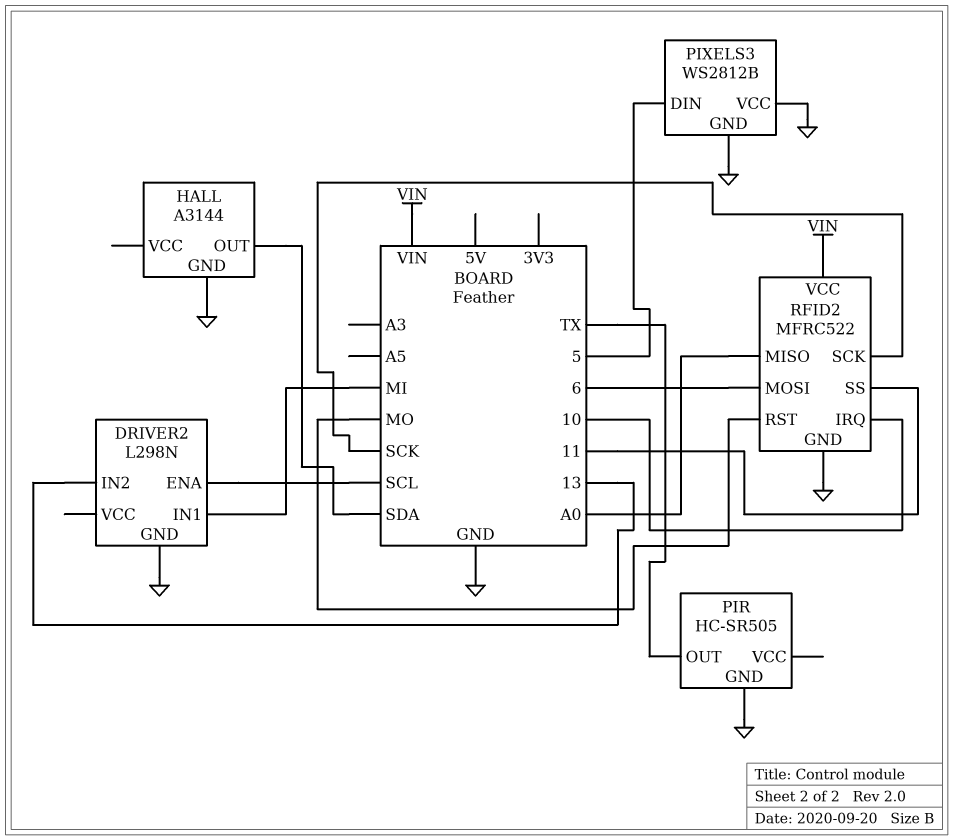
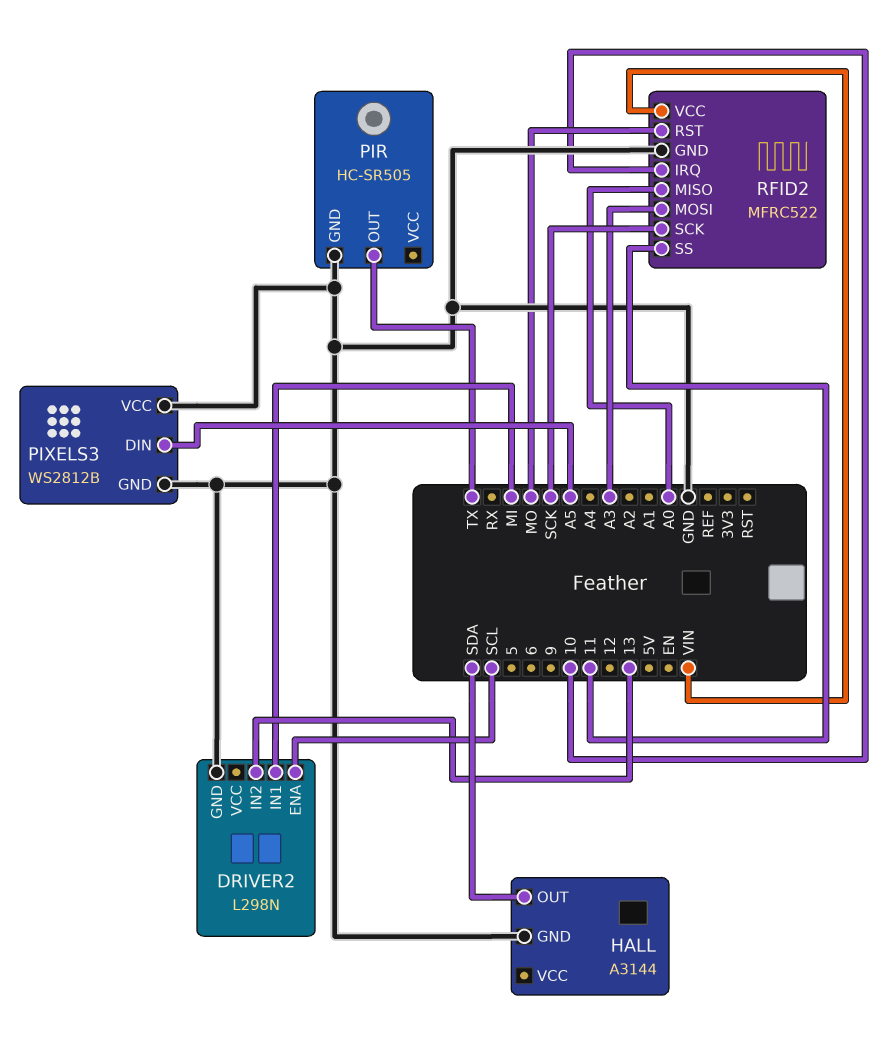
PIXELS3 pin DIN: 5 -> A5
RFID2 pin MOSI: 6 -> A3

